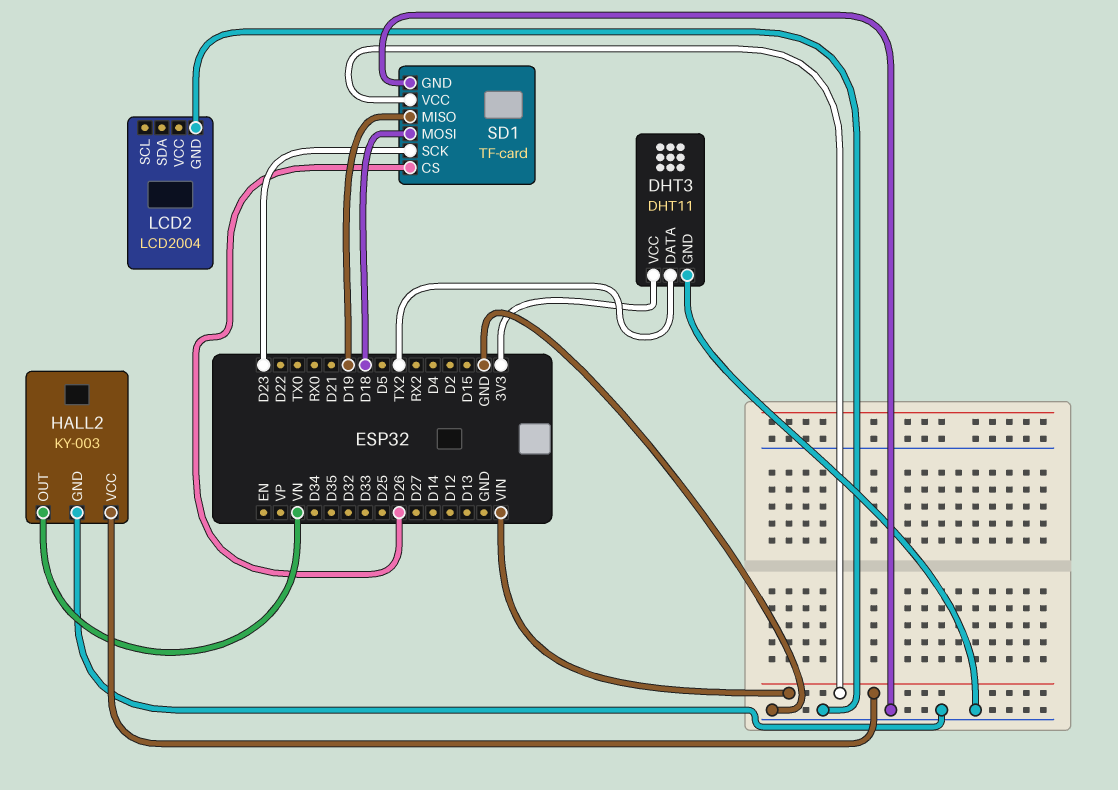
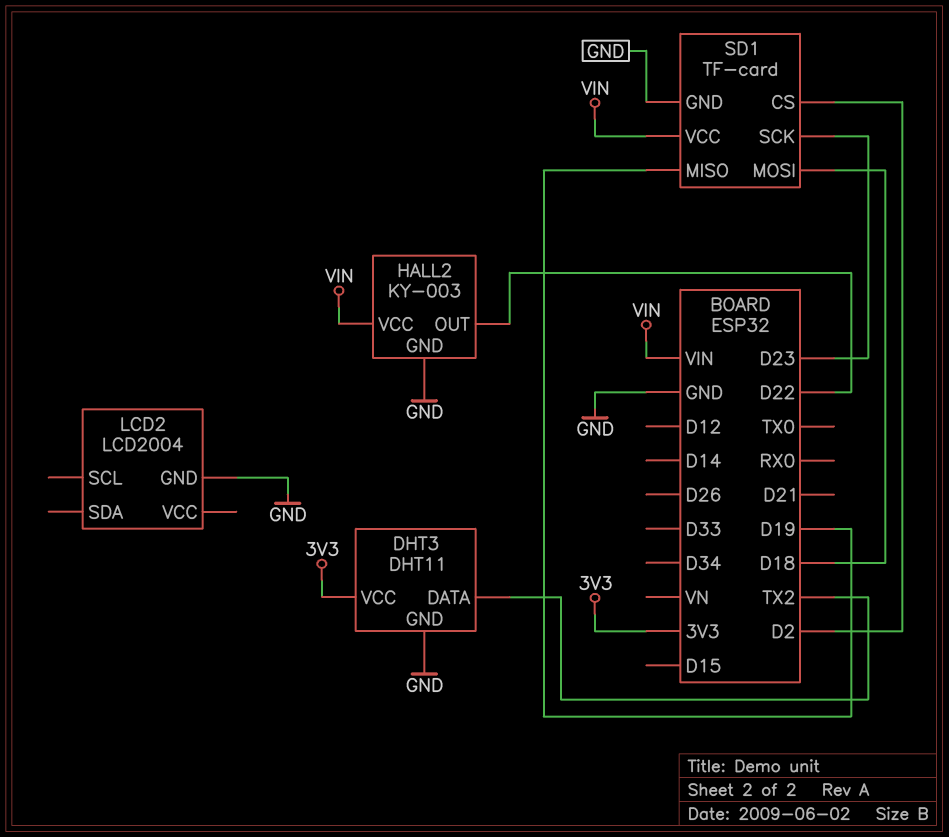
HALL2 pin OUT: VN -> D22
SD1 pin CS: D26 -> D2

